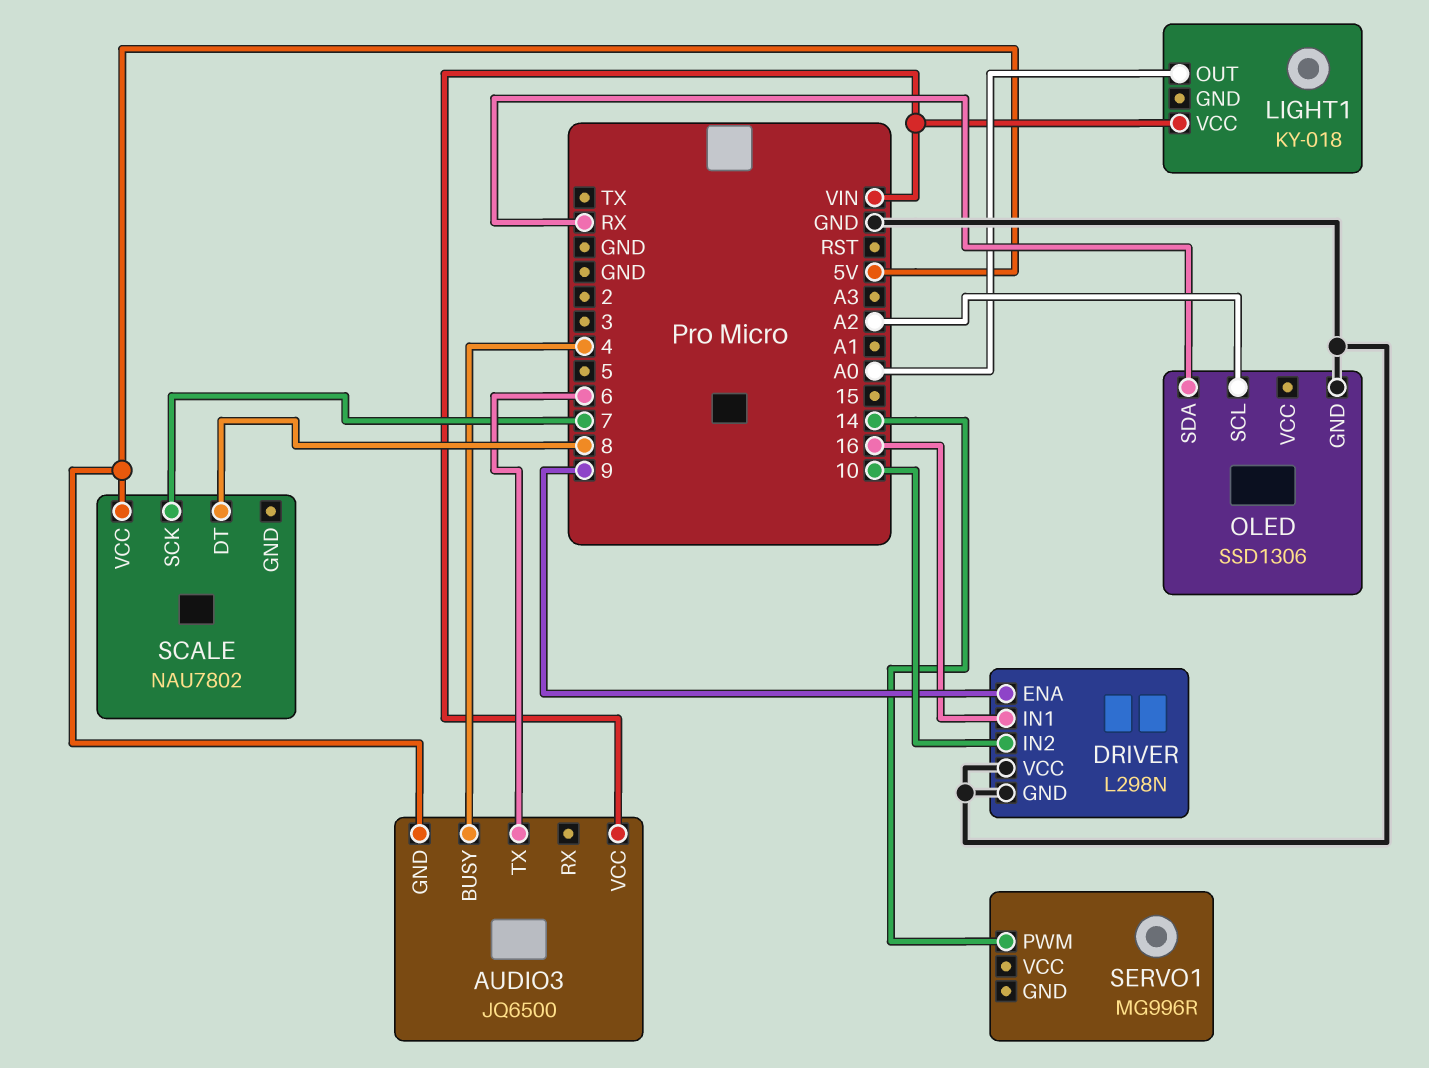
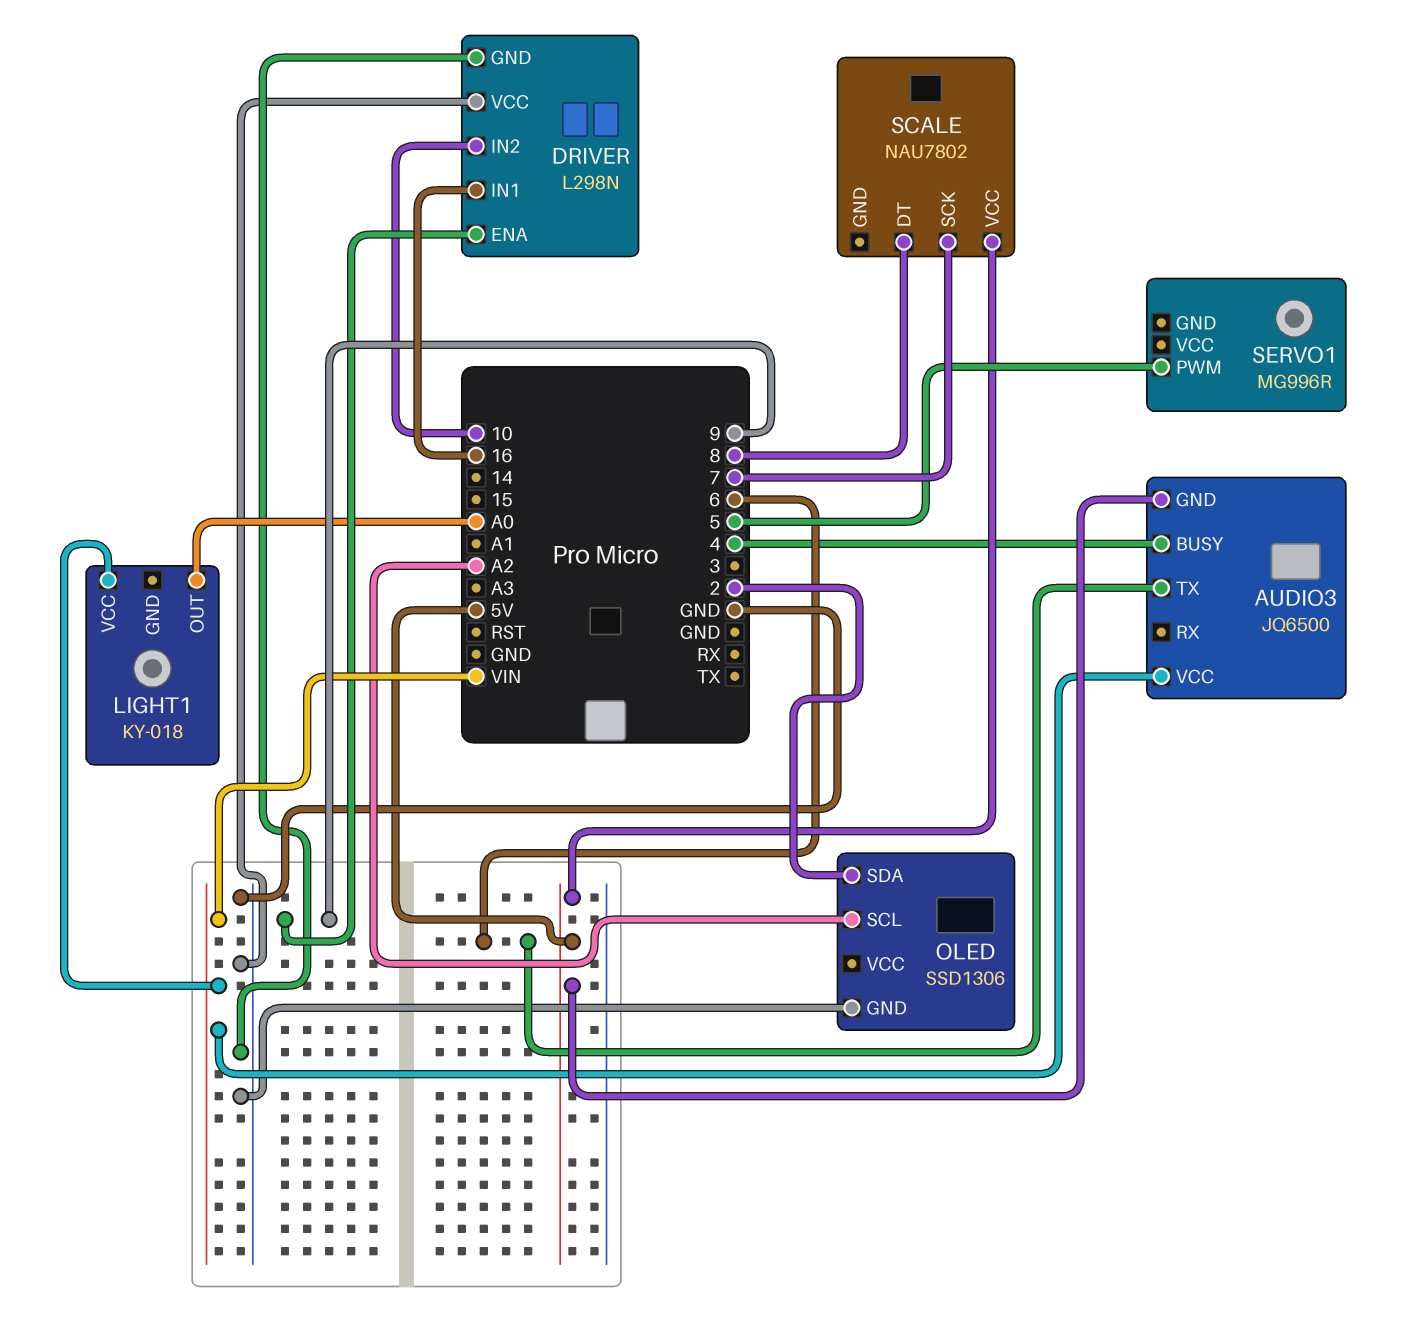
OLED pin SDA: RX -> 2
SERVO1 pin PWM: 14 -> 5

